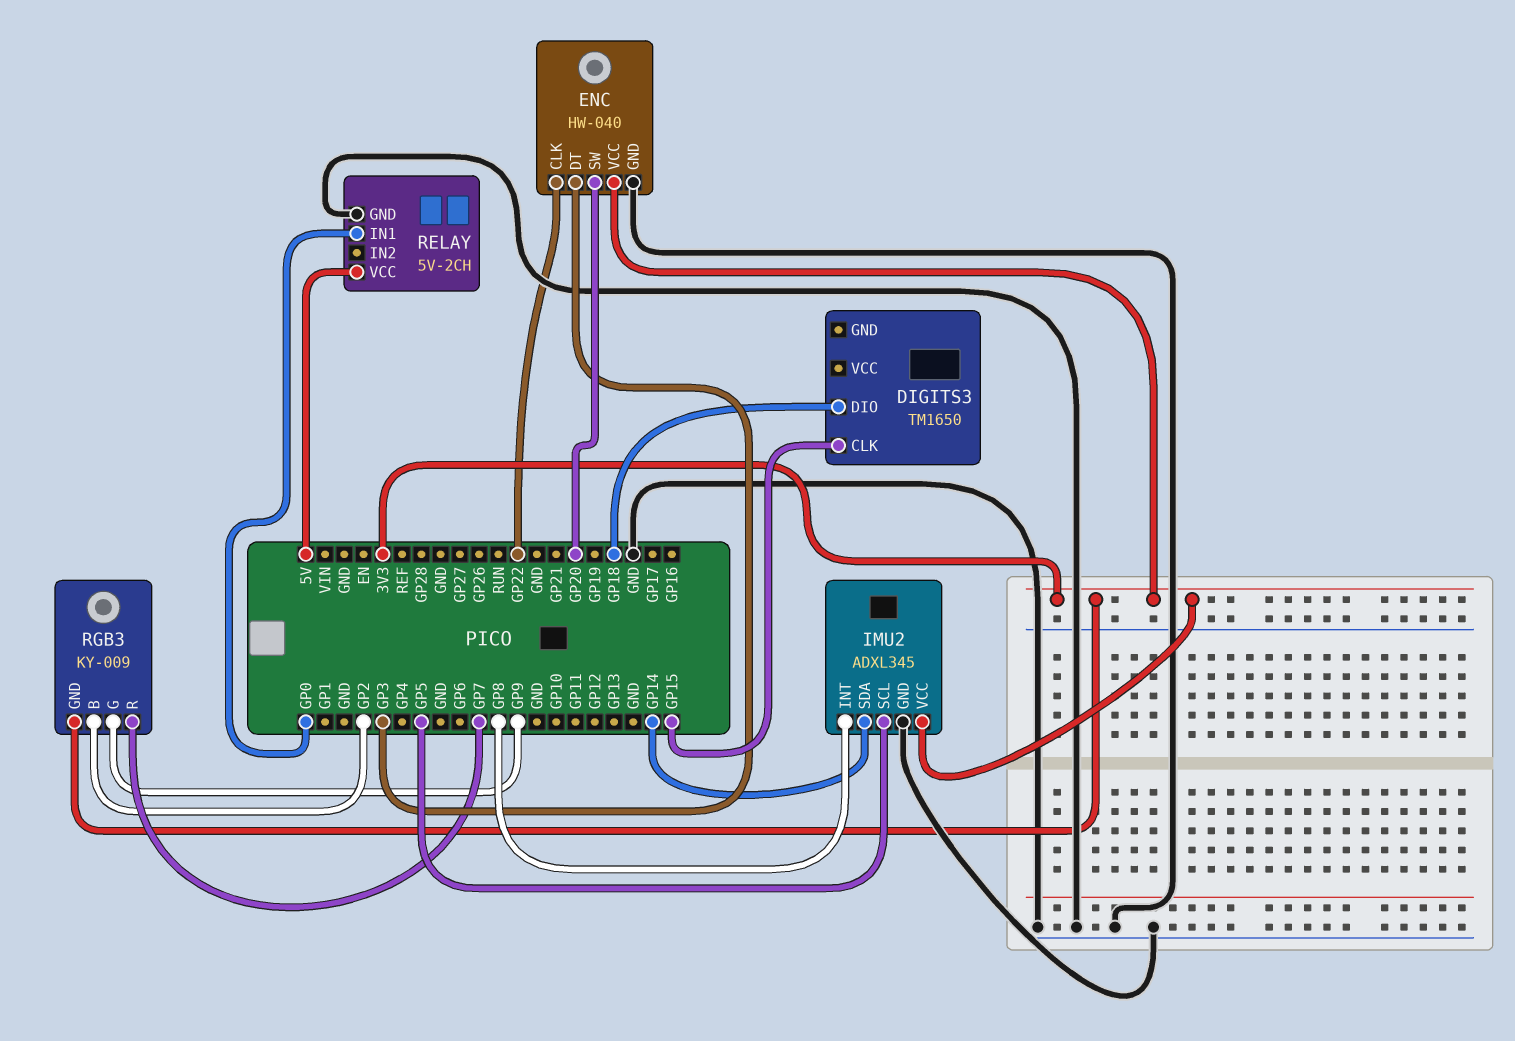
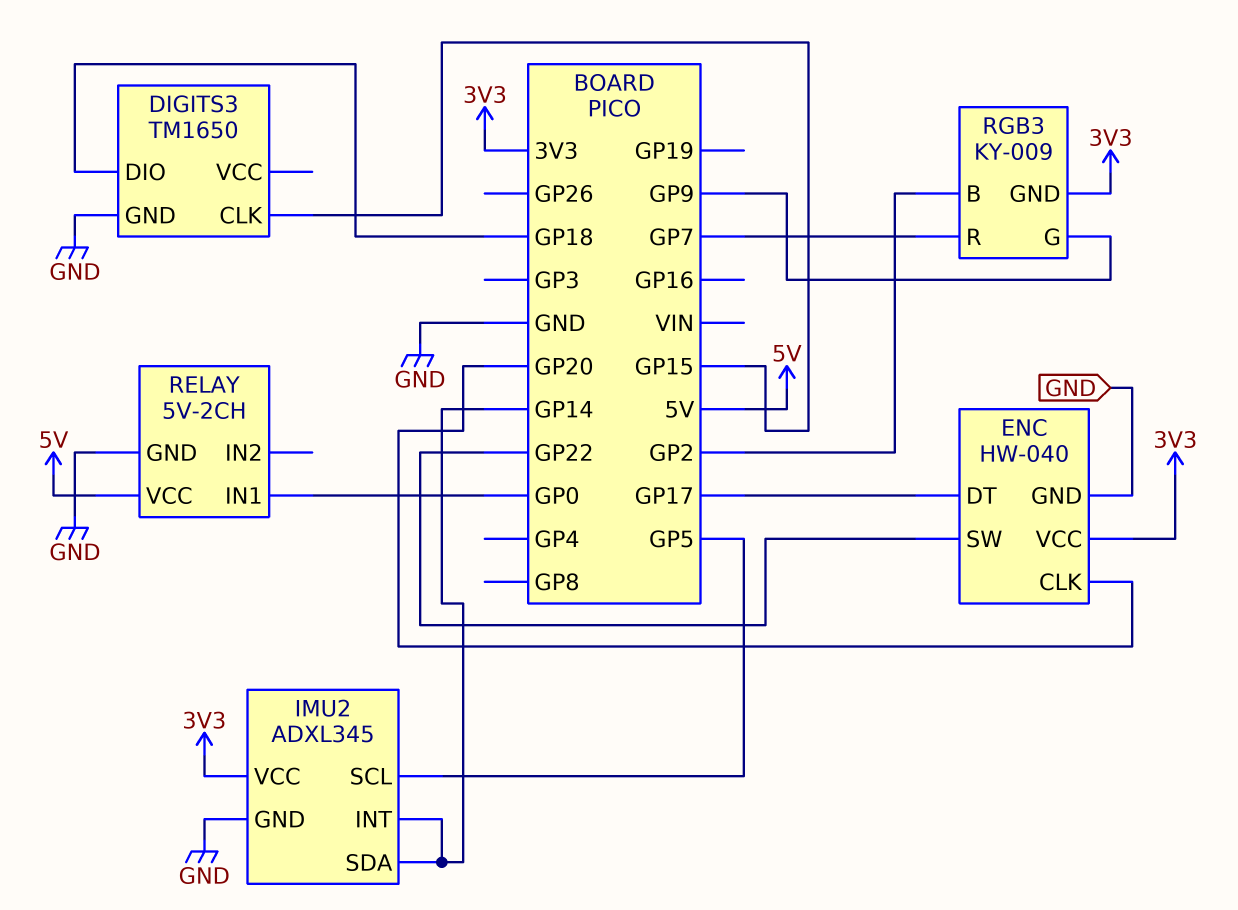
DIGITS3 pin GND: none -> GND
ENC pin CLK: GP22 -> GP20
ENC pin DT: GP3 -> GP17
ENC pin SW: GP20 -> GP22
IMU2 pin INT: GP8 -> GP14

